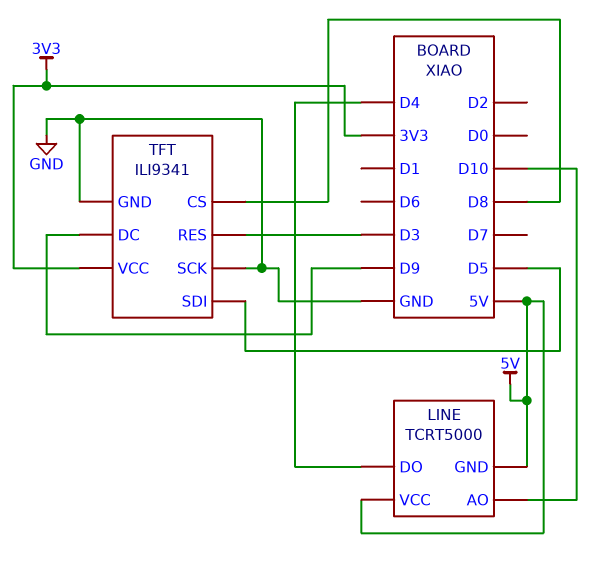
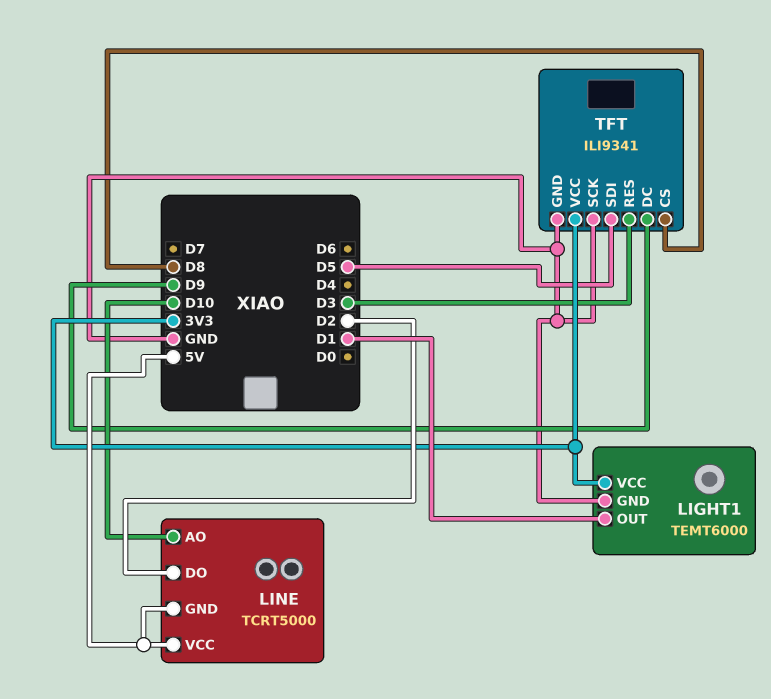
LIGHT1: none -> TEMT6000
LIGHT1 pin GND: none -> GND
LIGHT1 pin OUT: none -> D1
LIGHT1 pin VCC: none -> 3V3
LINE pin DO: D4 -> D2

